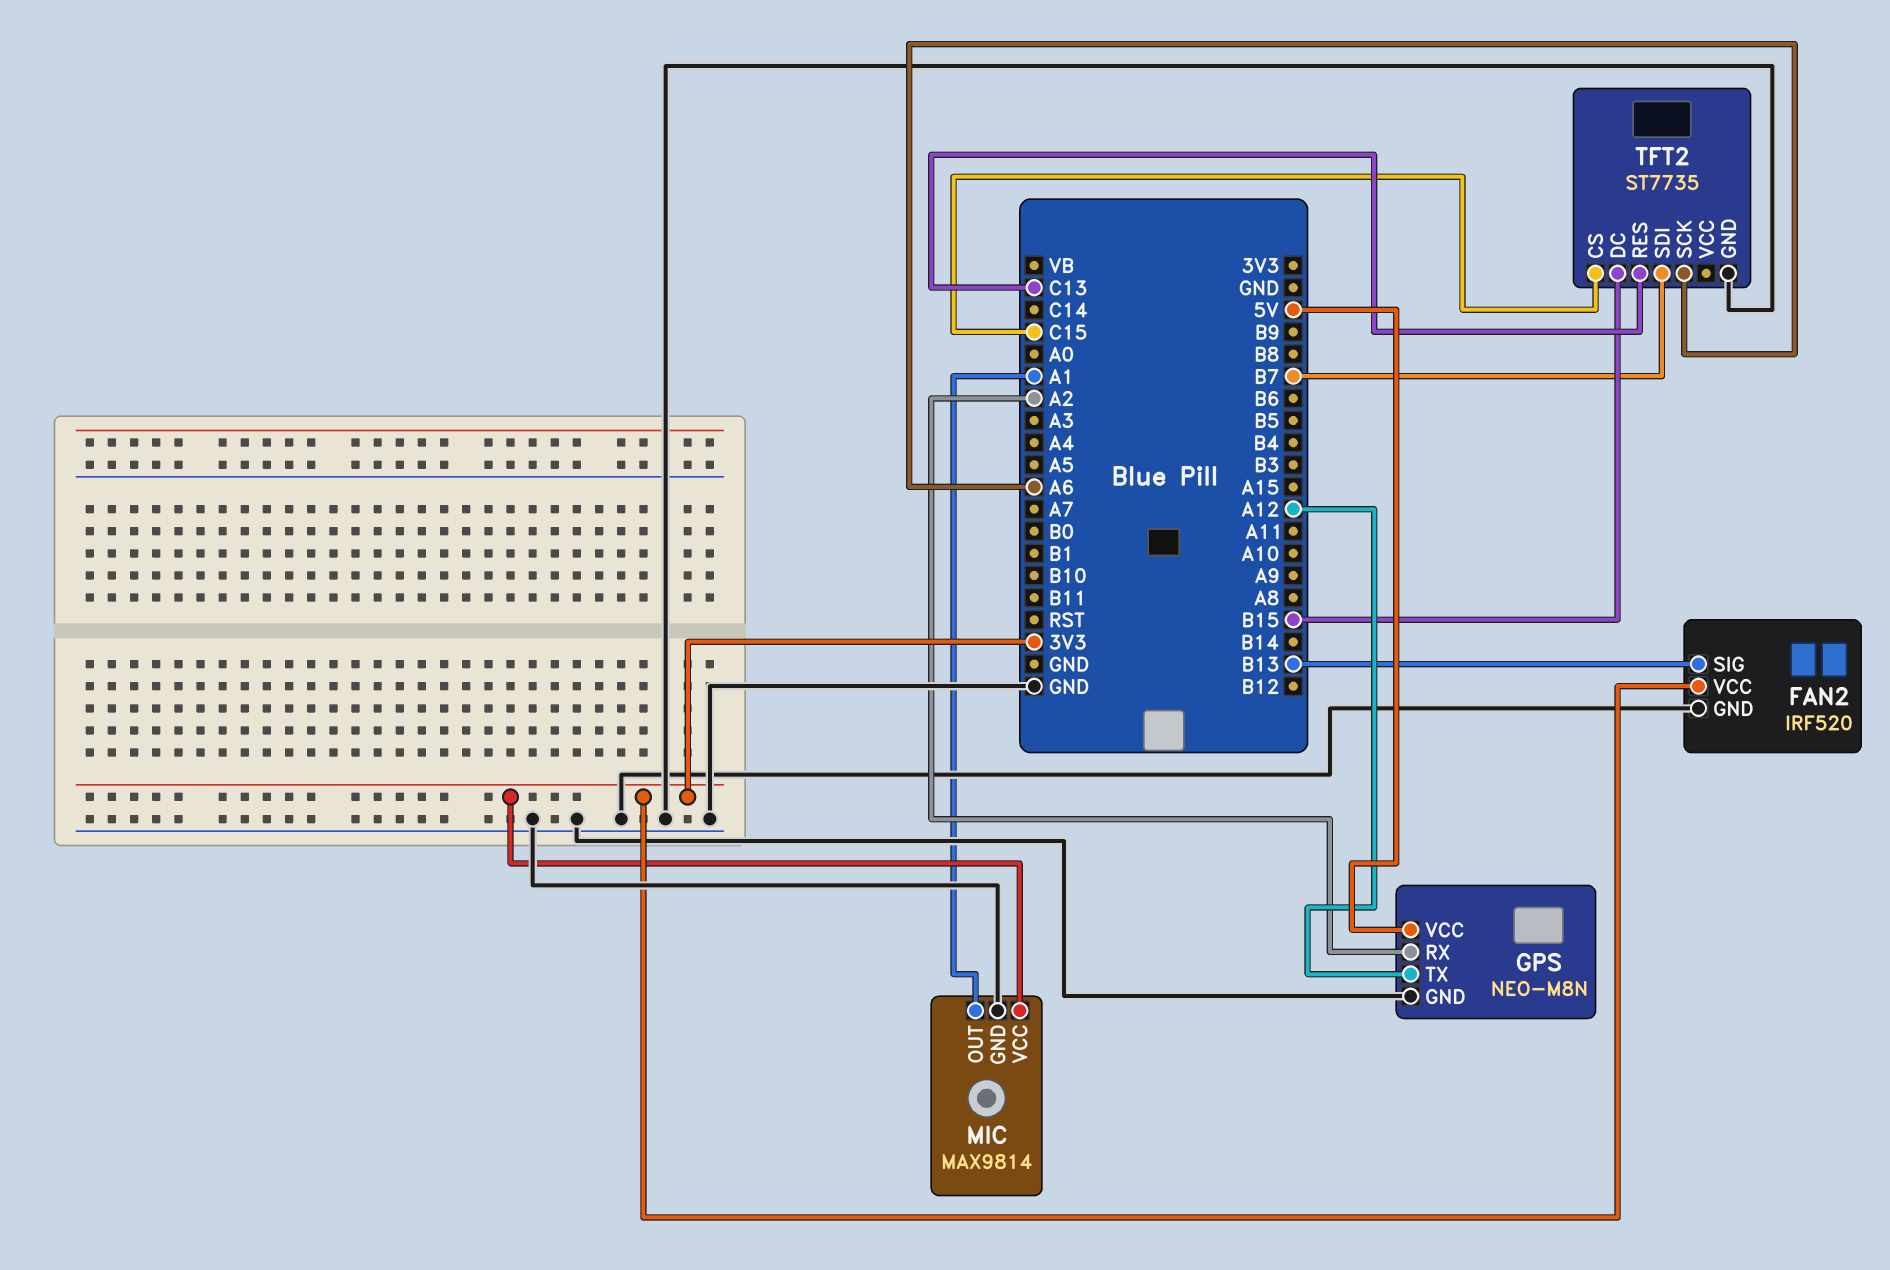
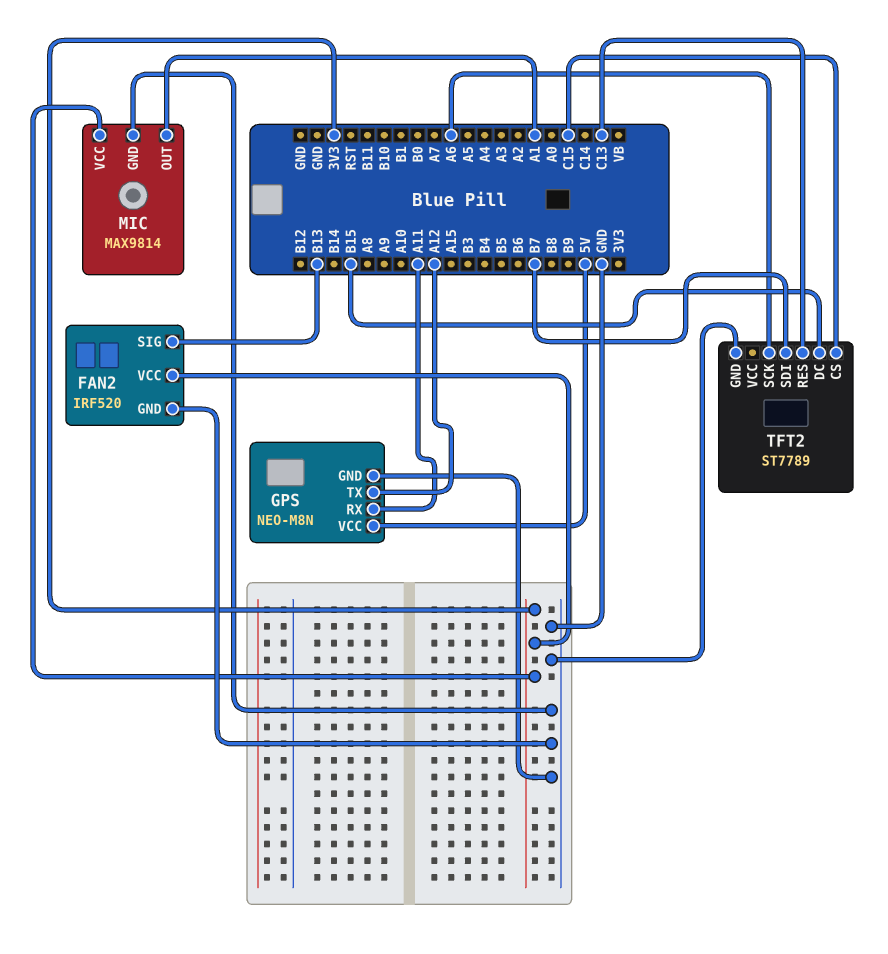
GPS pin RX: A2 -> A11
TFT2: ST7735 -> ST7789

